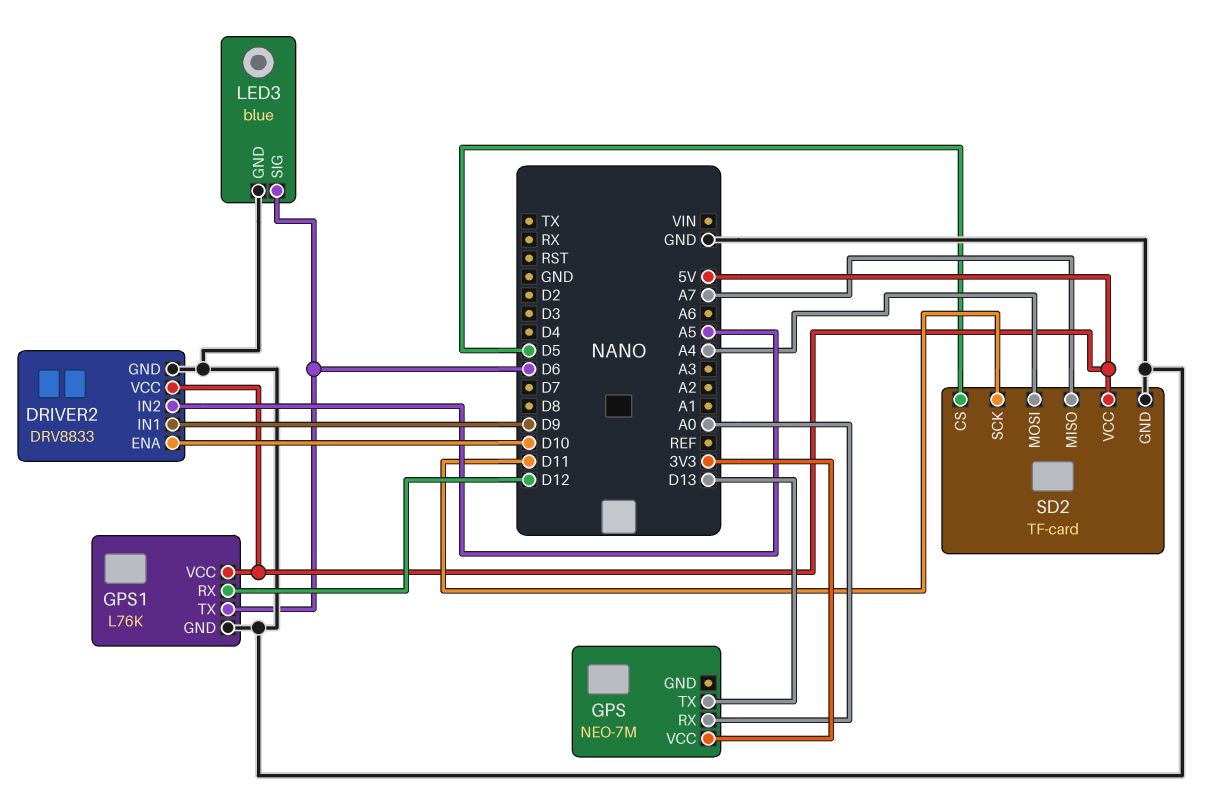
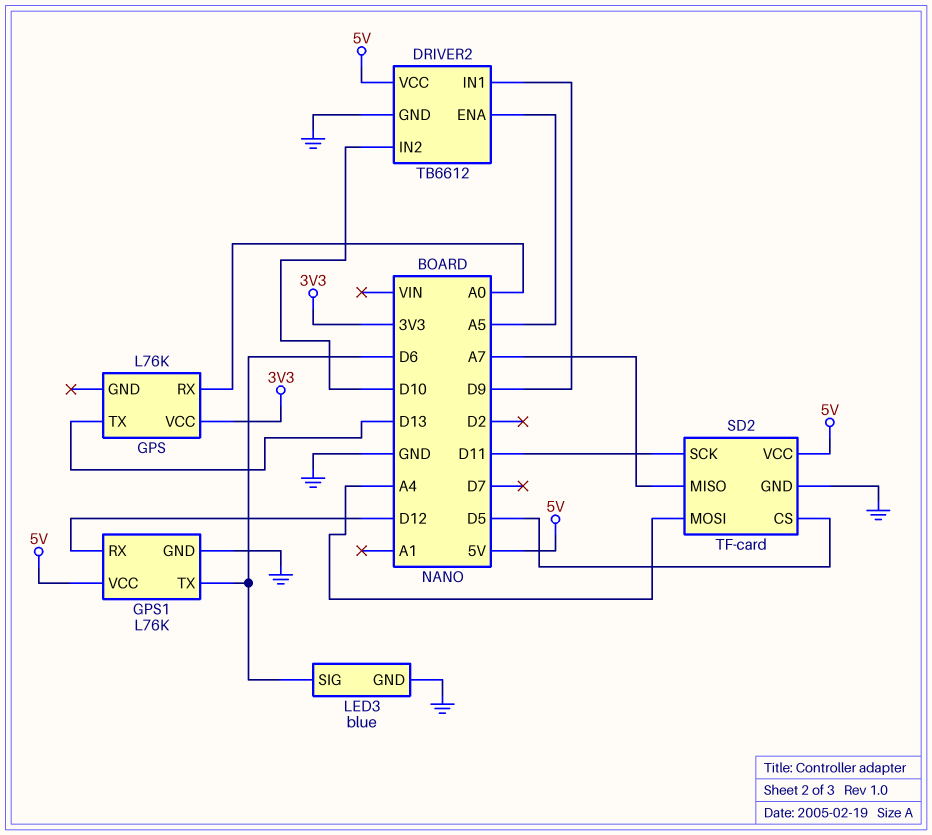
DRIVER2: DRV8833 -> TB6612
DRIVER2 pin ENA: D10 -> A5
DRIVER2 pin IN2: A5 -> D10
GPS: NEO-7M -> L76K

